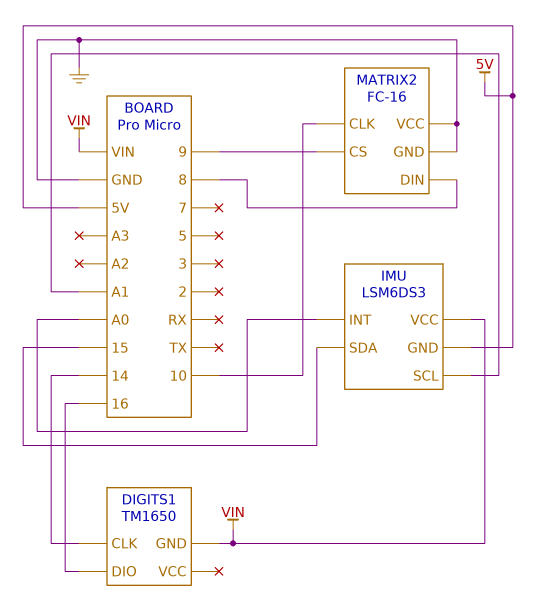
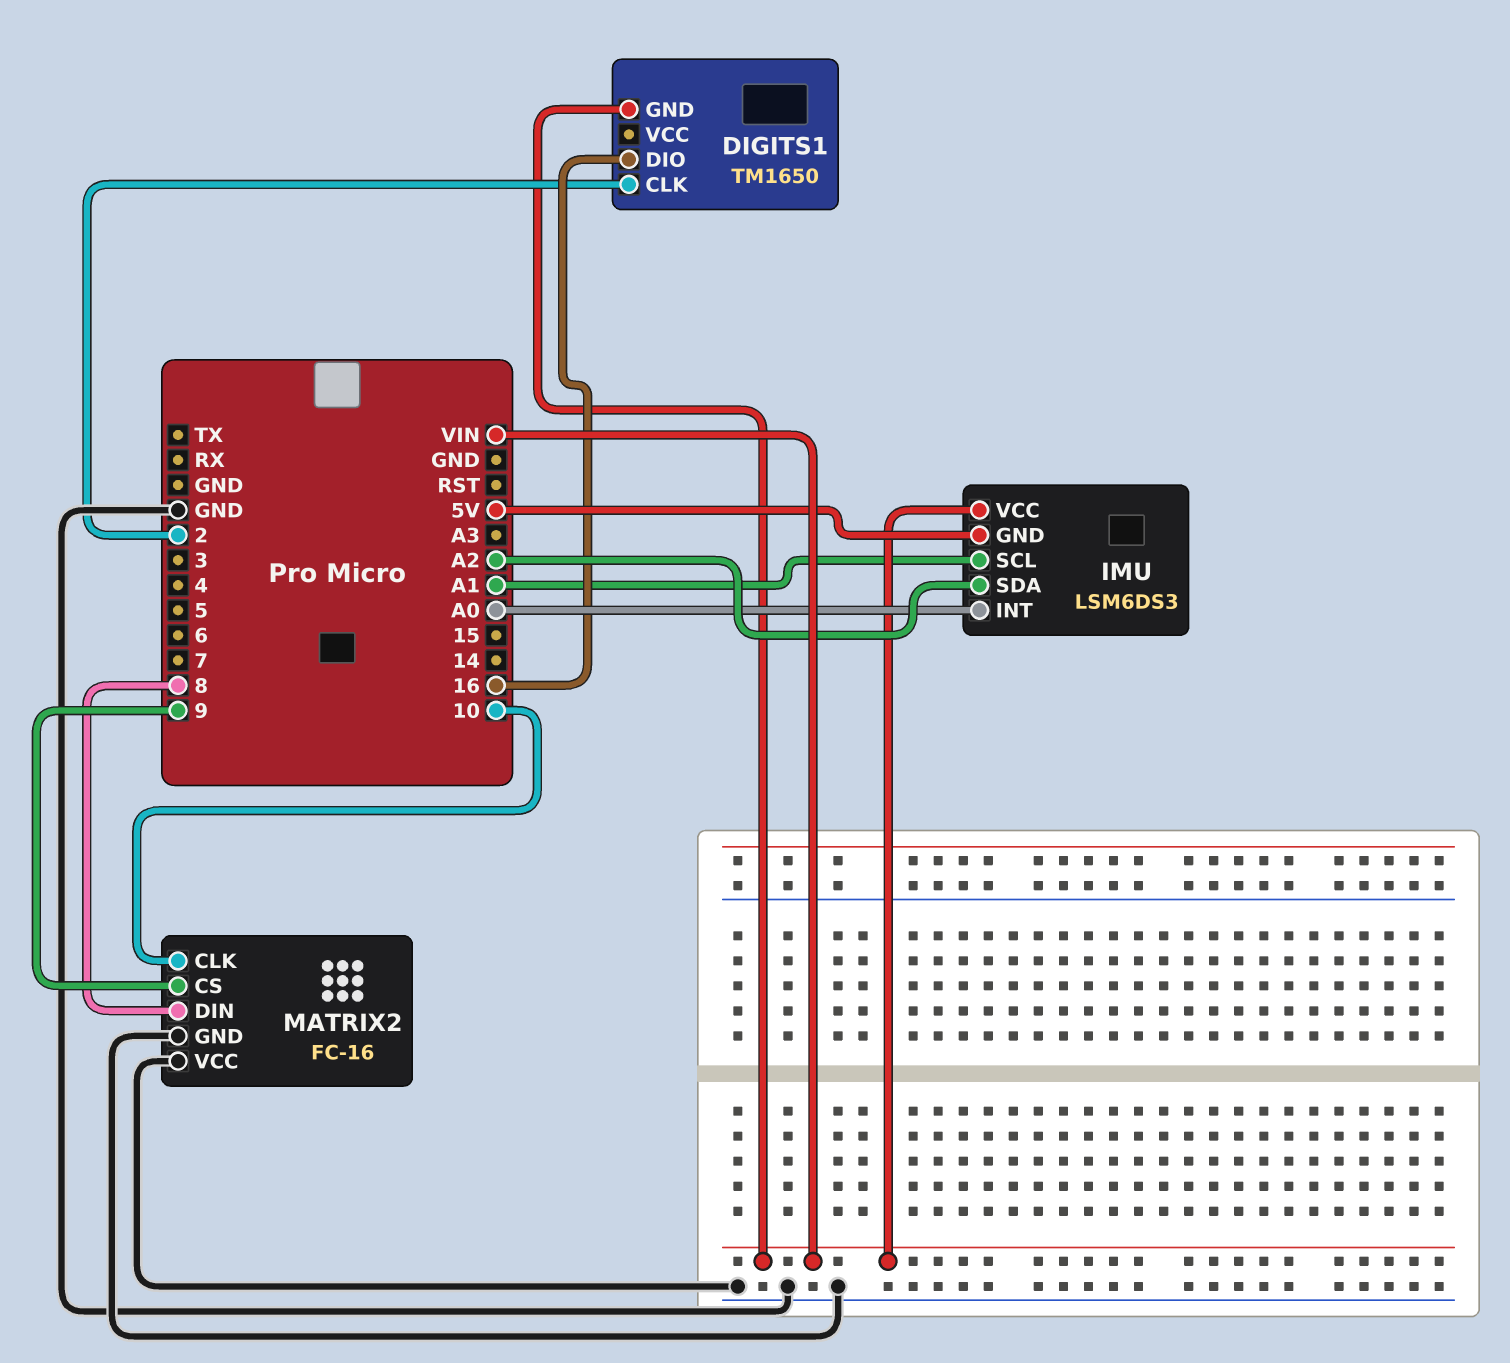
DIGITS1 pin CLK: 14 -> 2
IMU pin SDA: 15 -> A2

